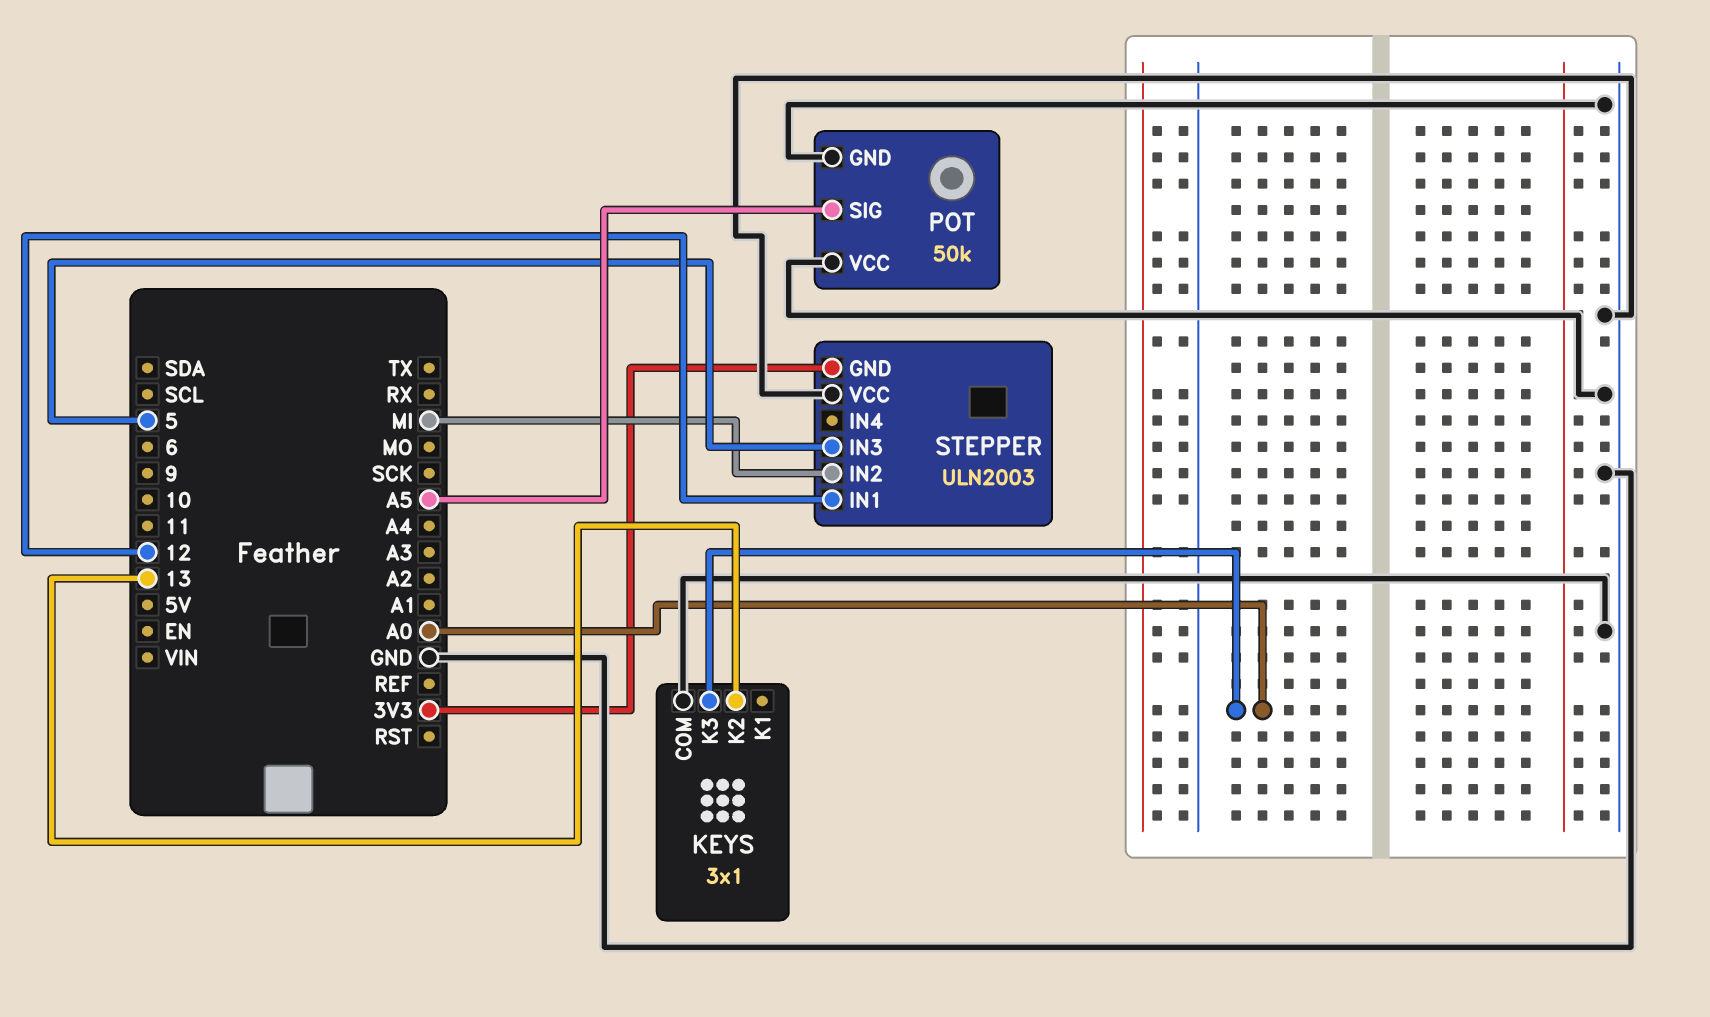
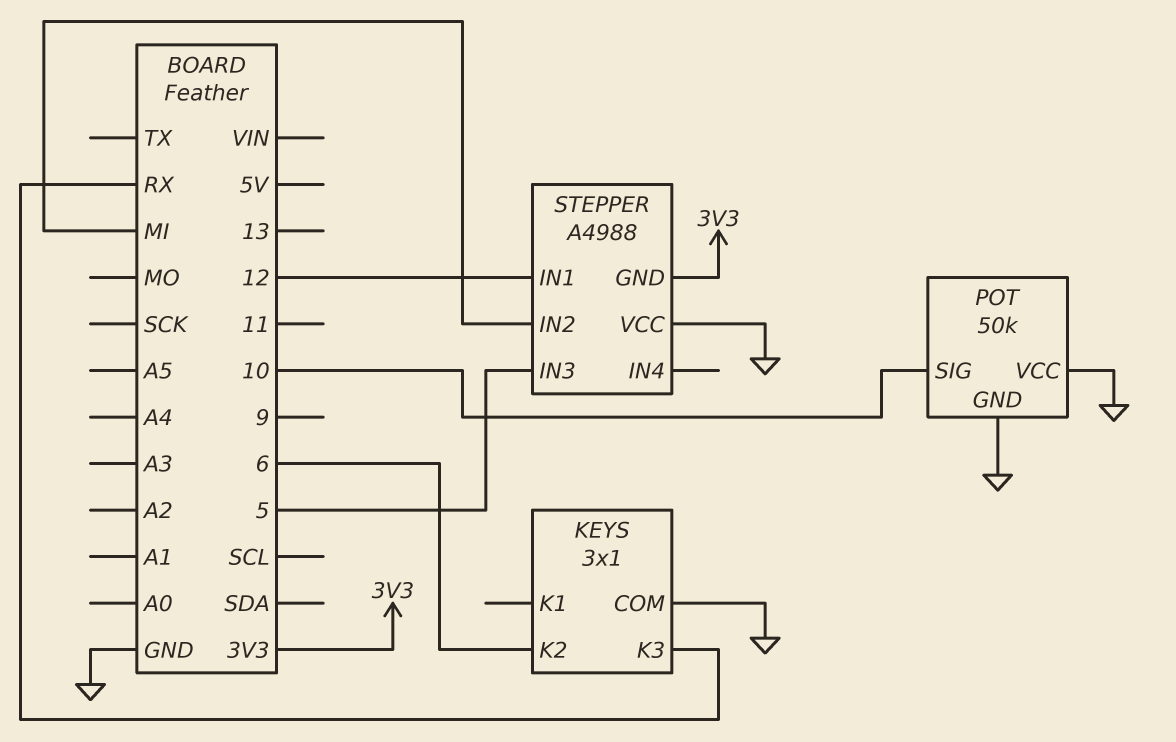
KEYS pin K2: 13 -> 6
KEYS pin K3: A0 -> RX
POT pin SIG: A5 -> 10
STEPPER: ULN2003 -> A4988

